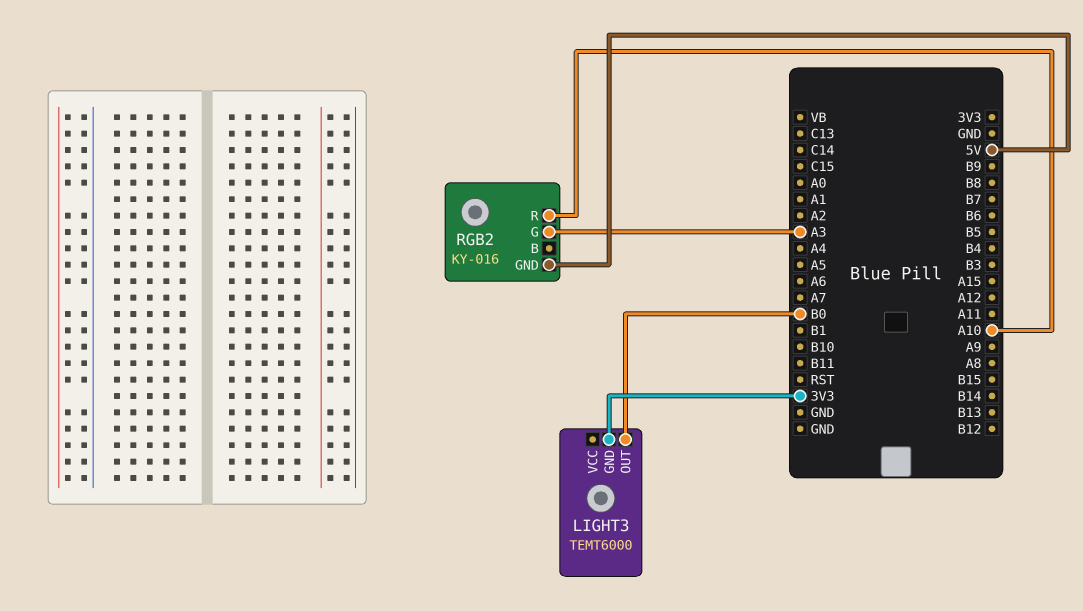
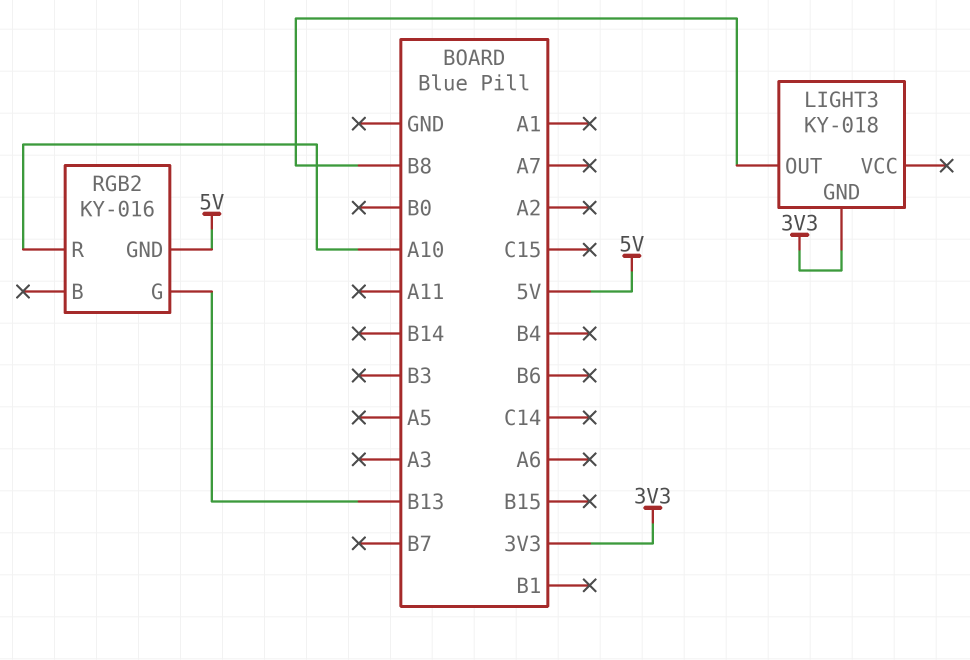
LIGHT3: TEMT6000 -> KY-018
LIGHT3 pin OUT: B0 -> B8
RGB2 pin G: A3 -> B13

